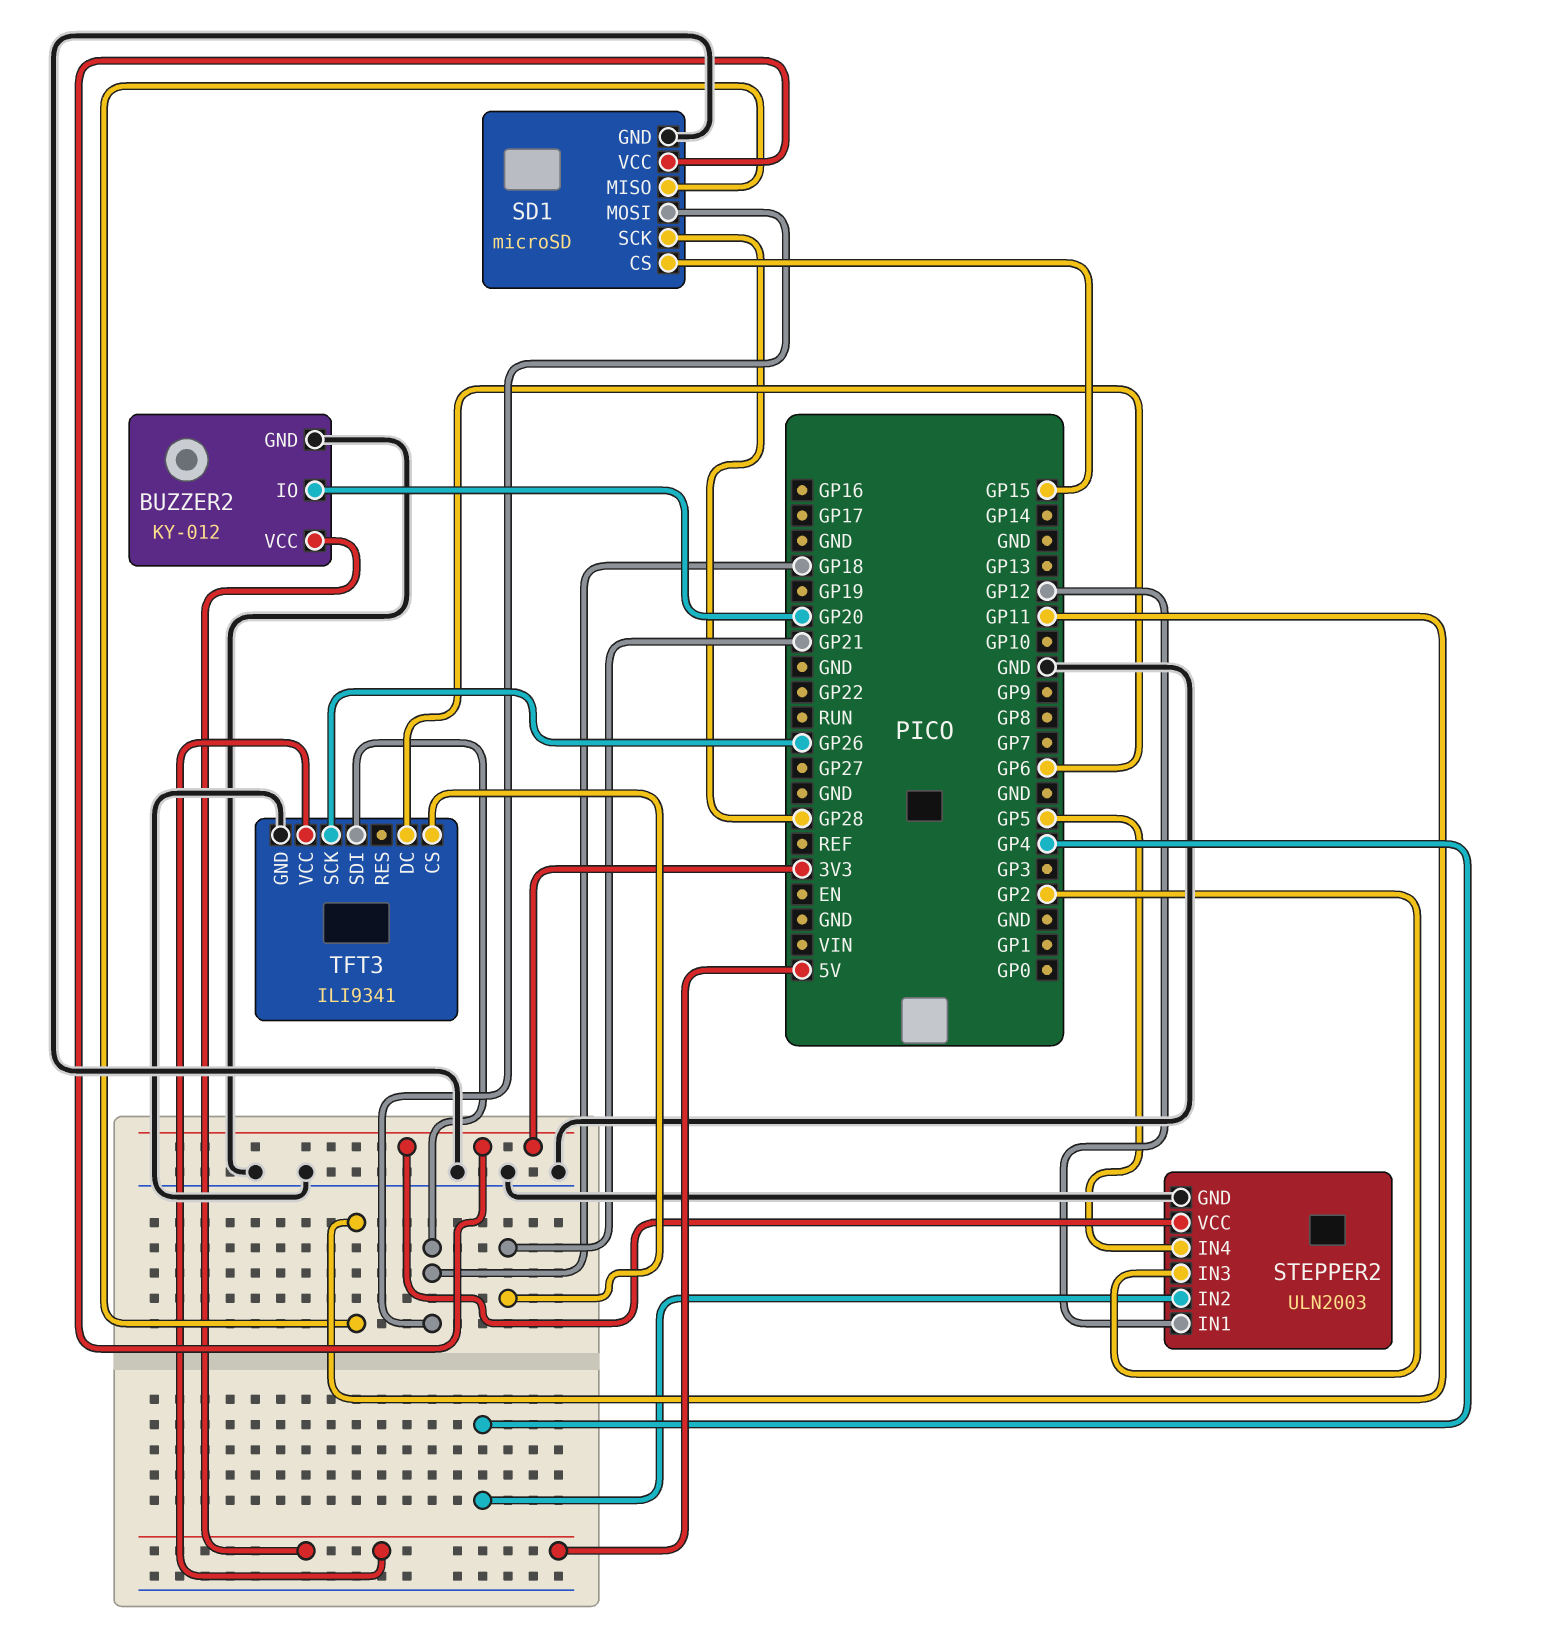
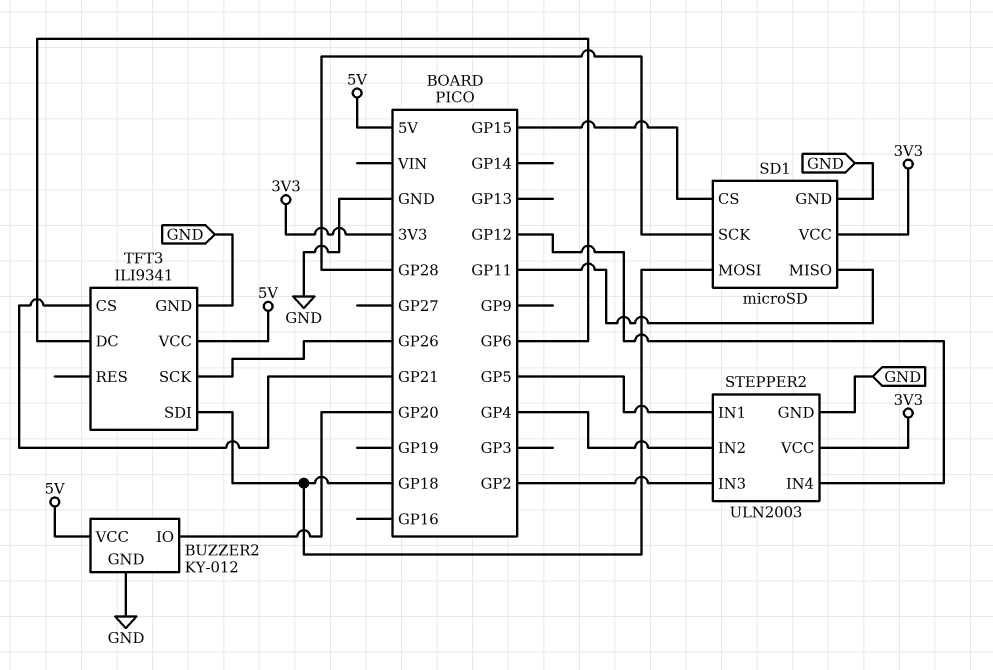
STEPPER2 pin IN1: GP12 -> GP5
STEPPER2 pin IN4: GP5 -> GP12

